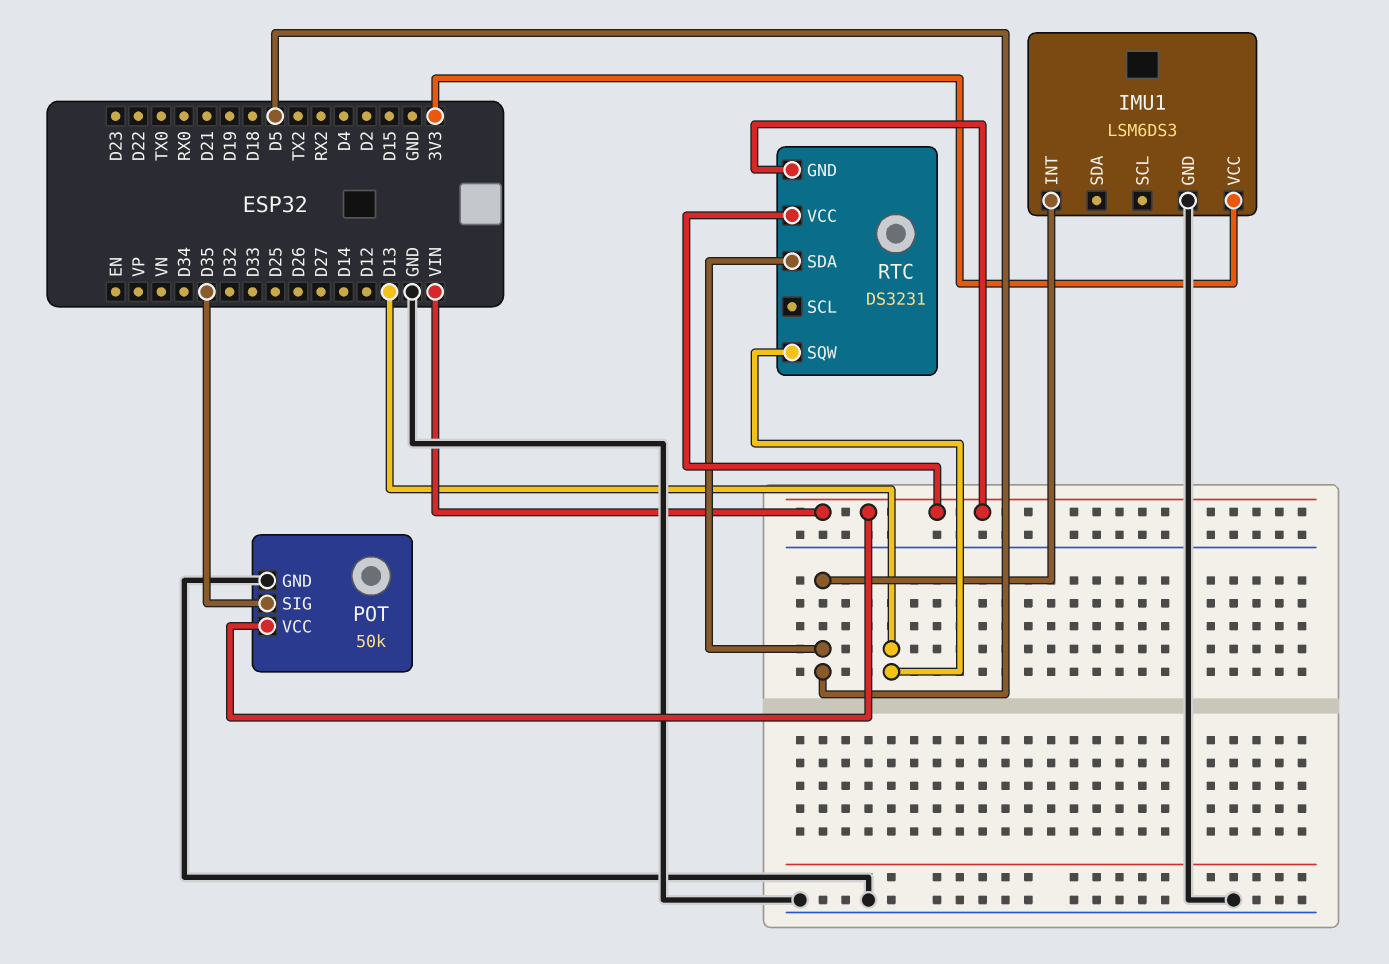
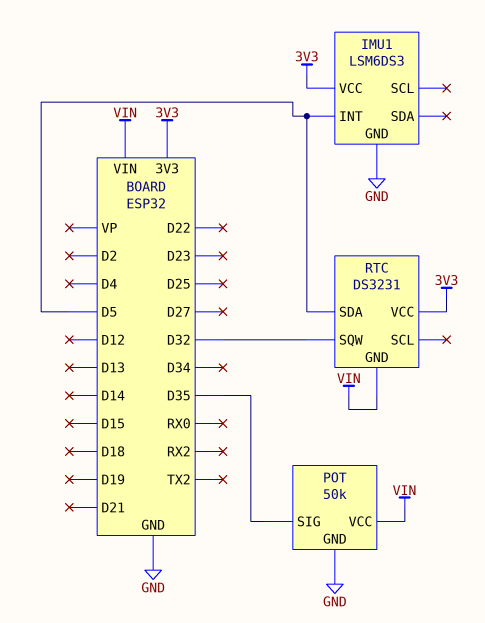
RTC pin SQW: D13 -> D32
RTC pin VCC: VIN -> 3V3

